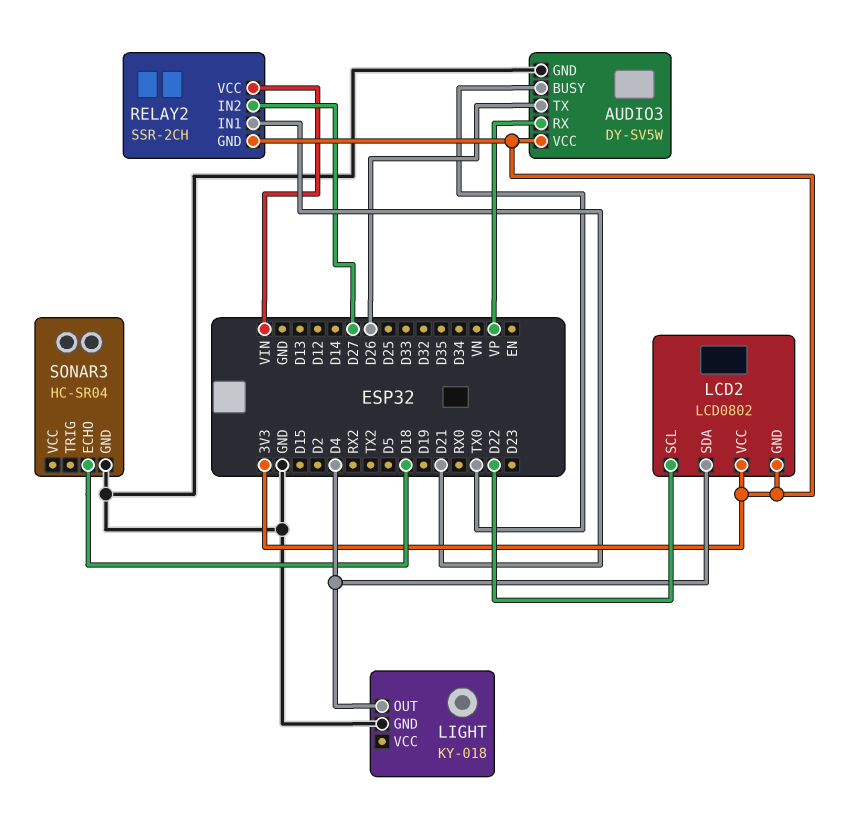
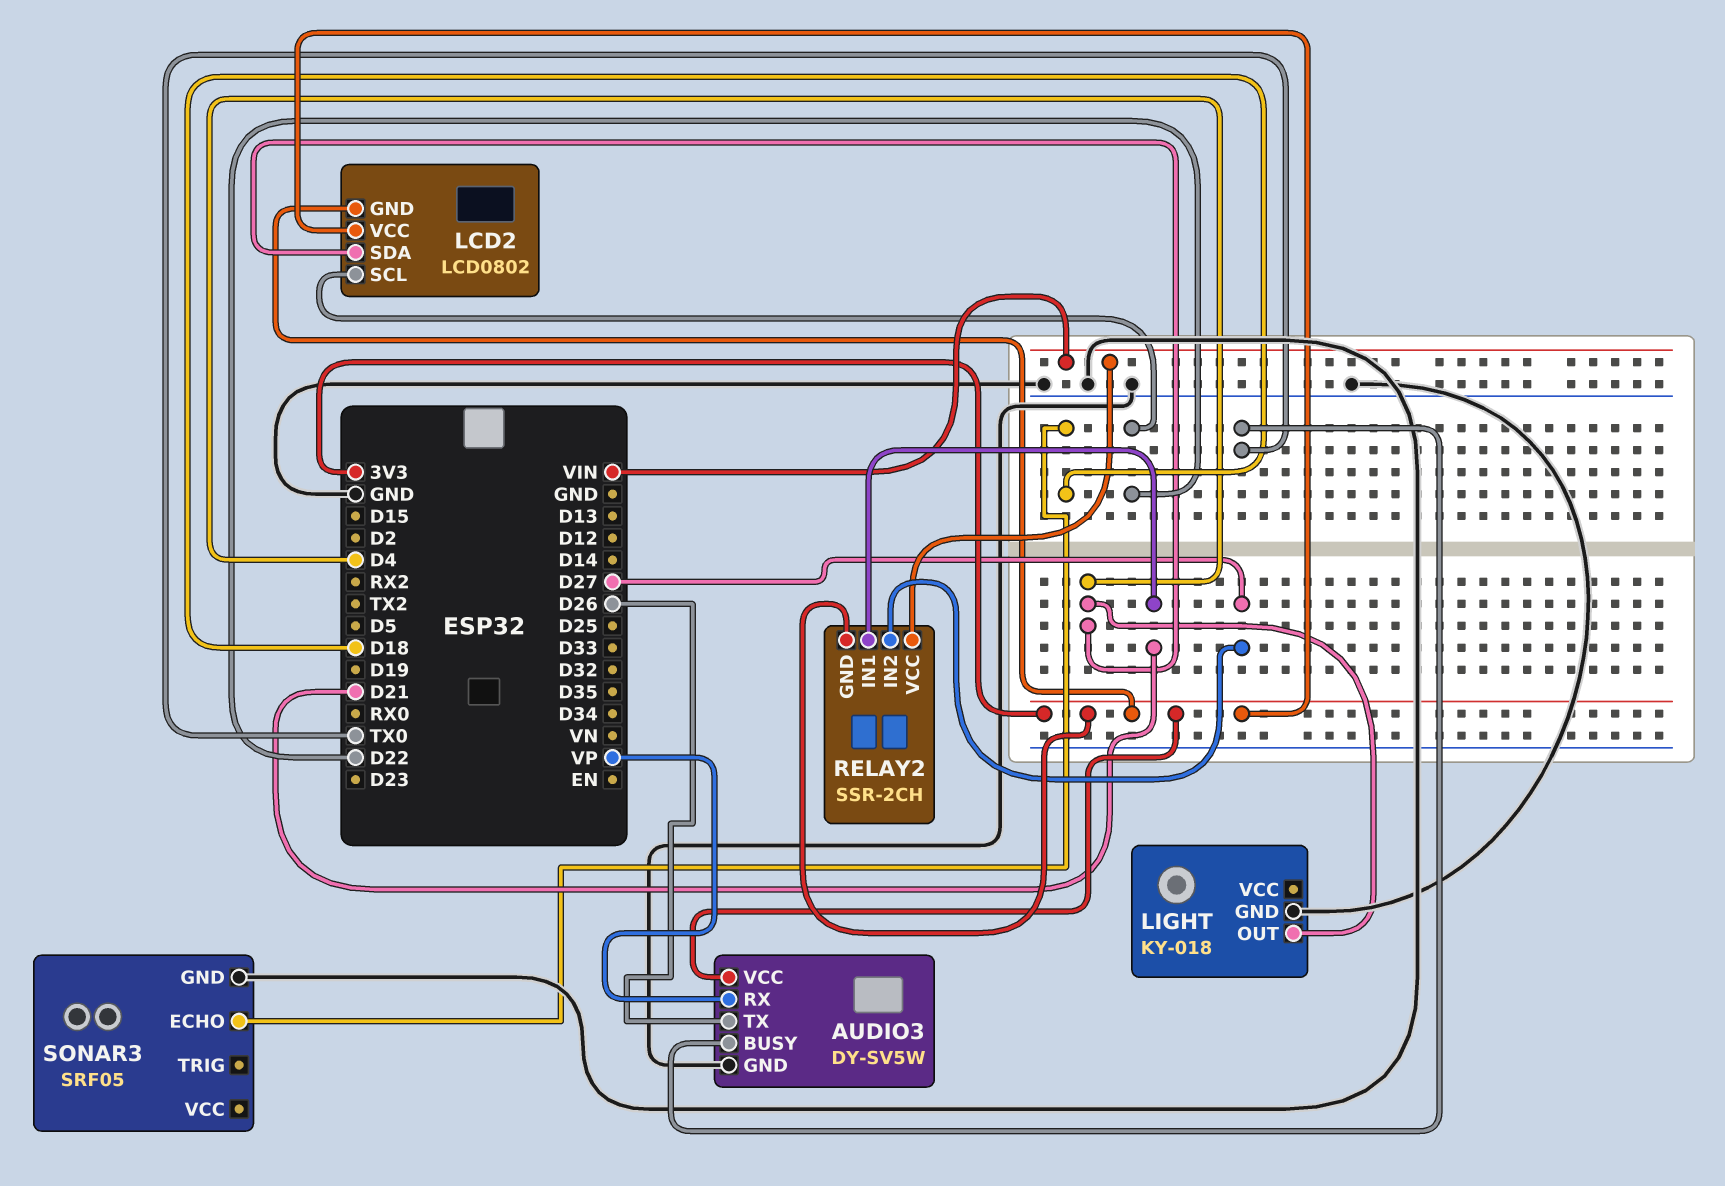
SONAR3: HC-SR04 -> SRF05

